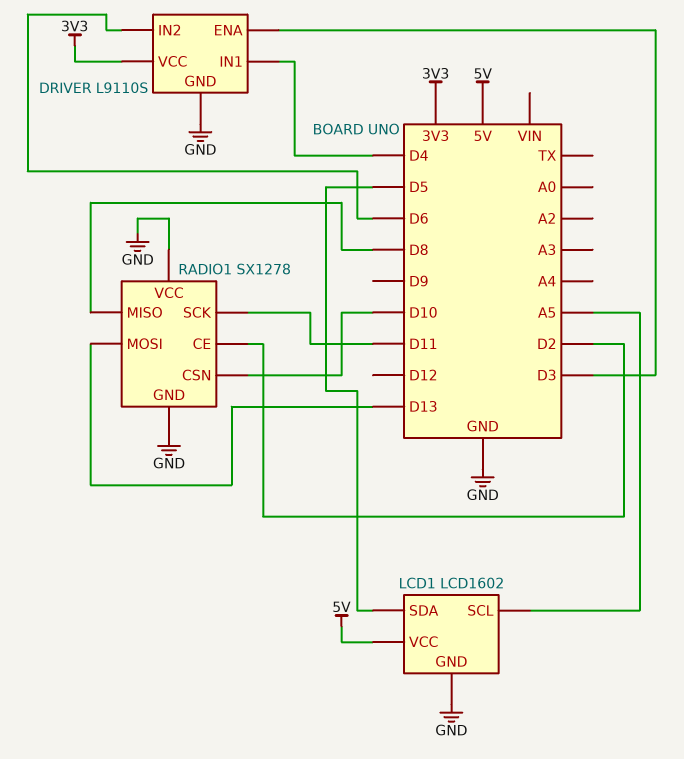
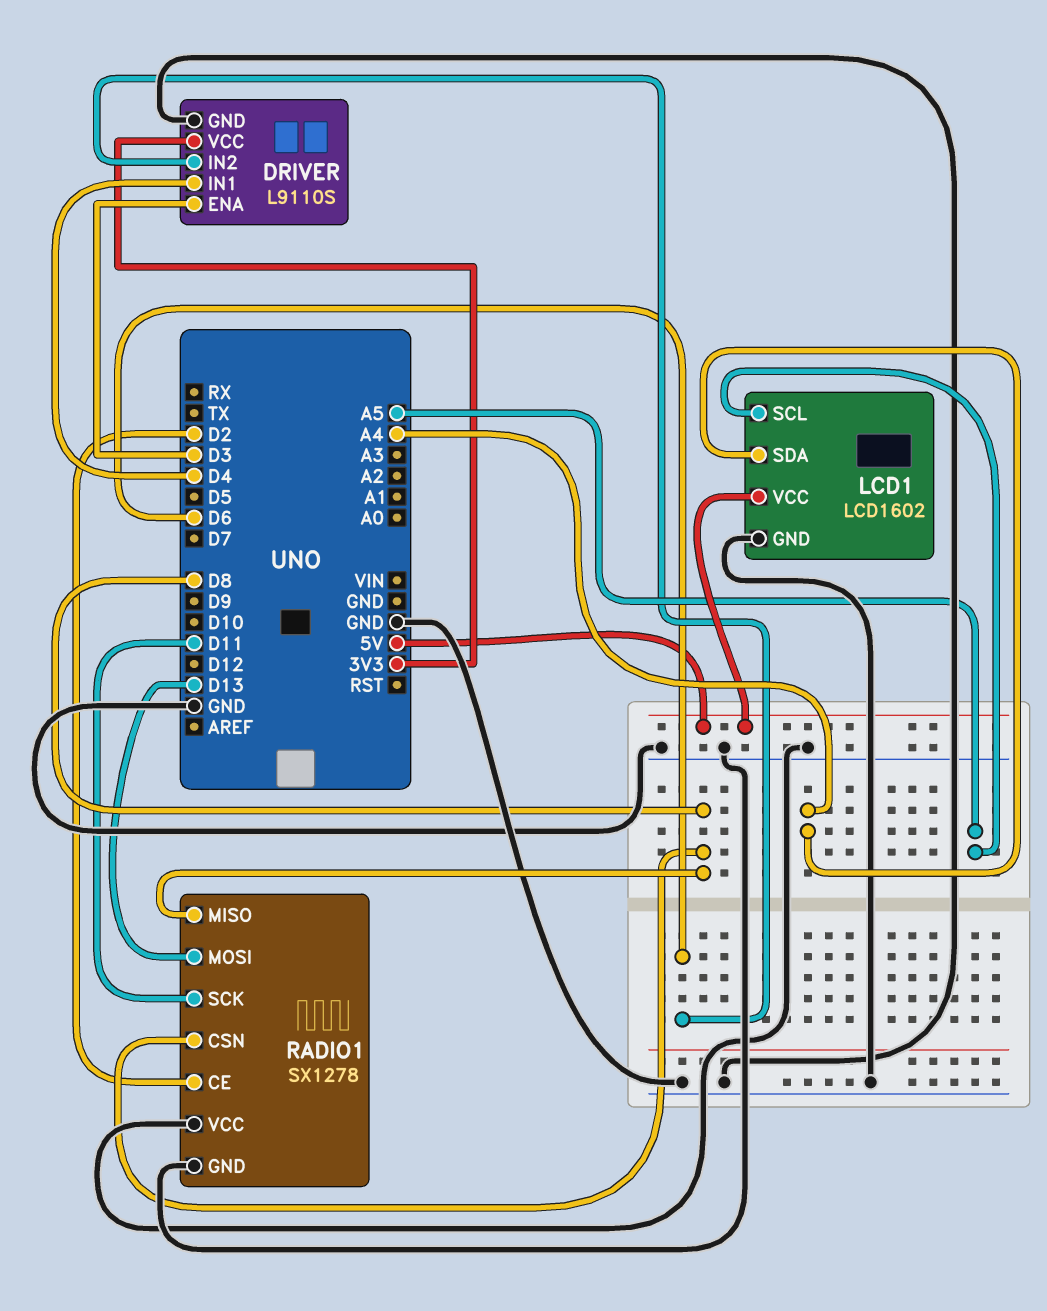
LCD1 pin SDA: D5 -> A4
RADIO1 pin CSN: D10 -> D8

